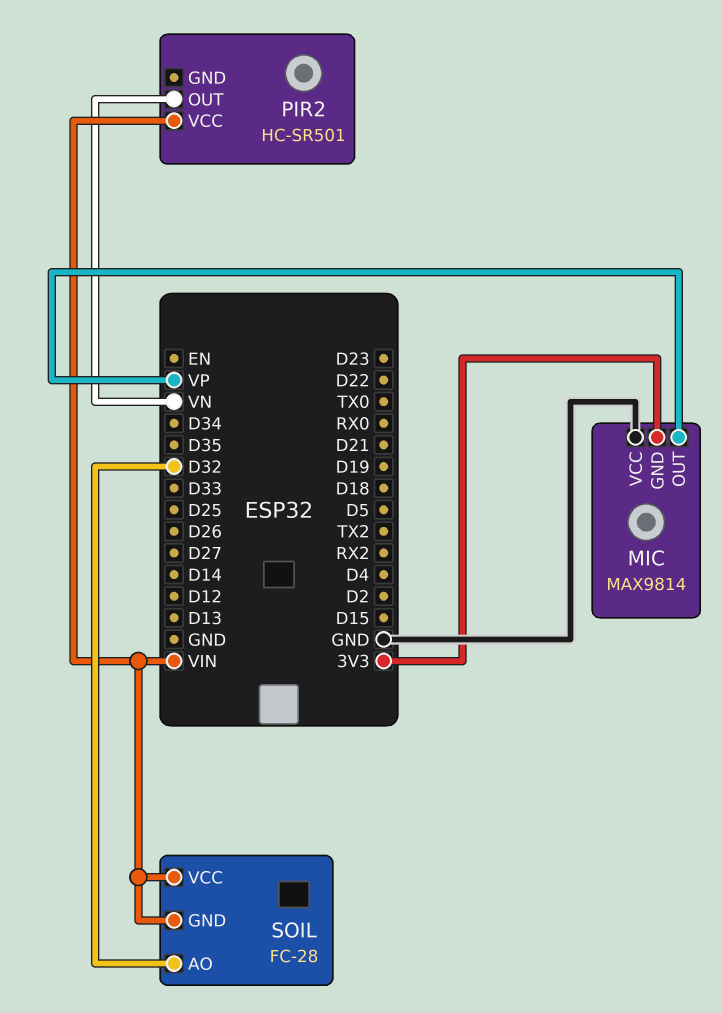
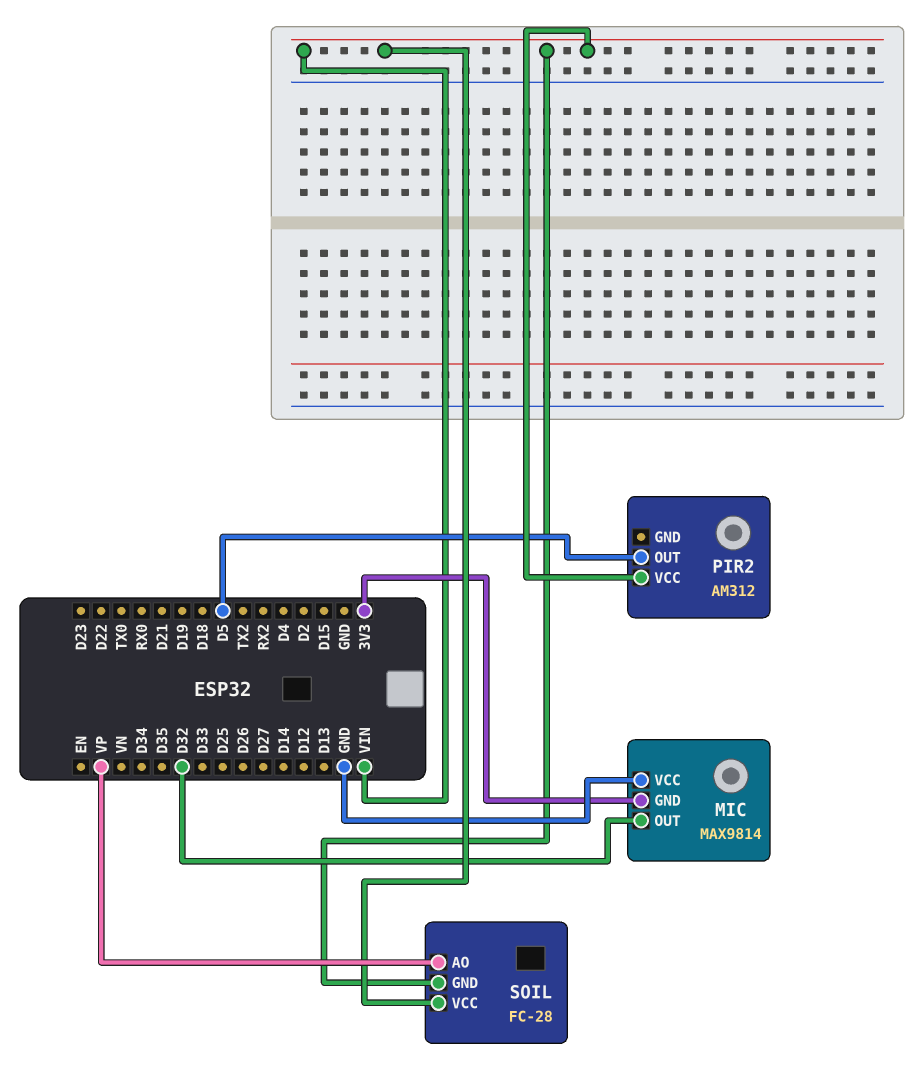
MIC pin OUT: VP -> D32
PIR2: HC-SR501 -> AM312
PIR2 pin OUT: VN -> D5
SOIL pin AO: D32 -> VP

